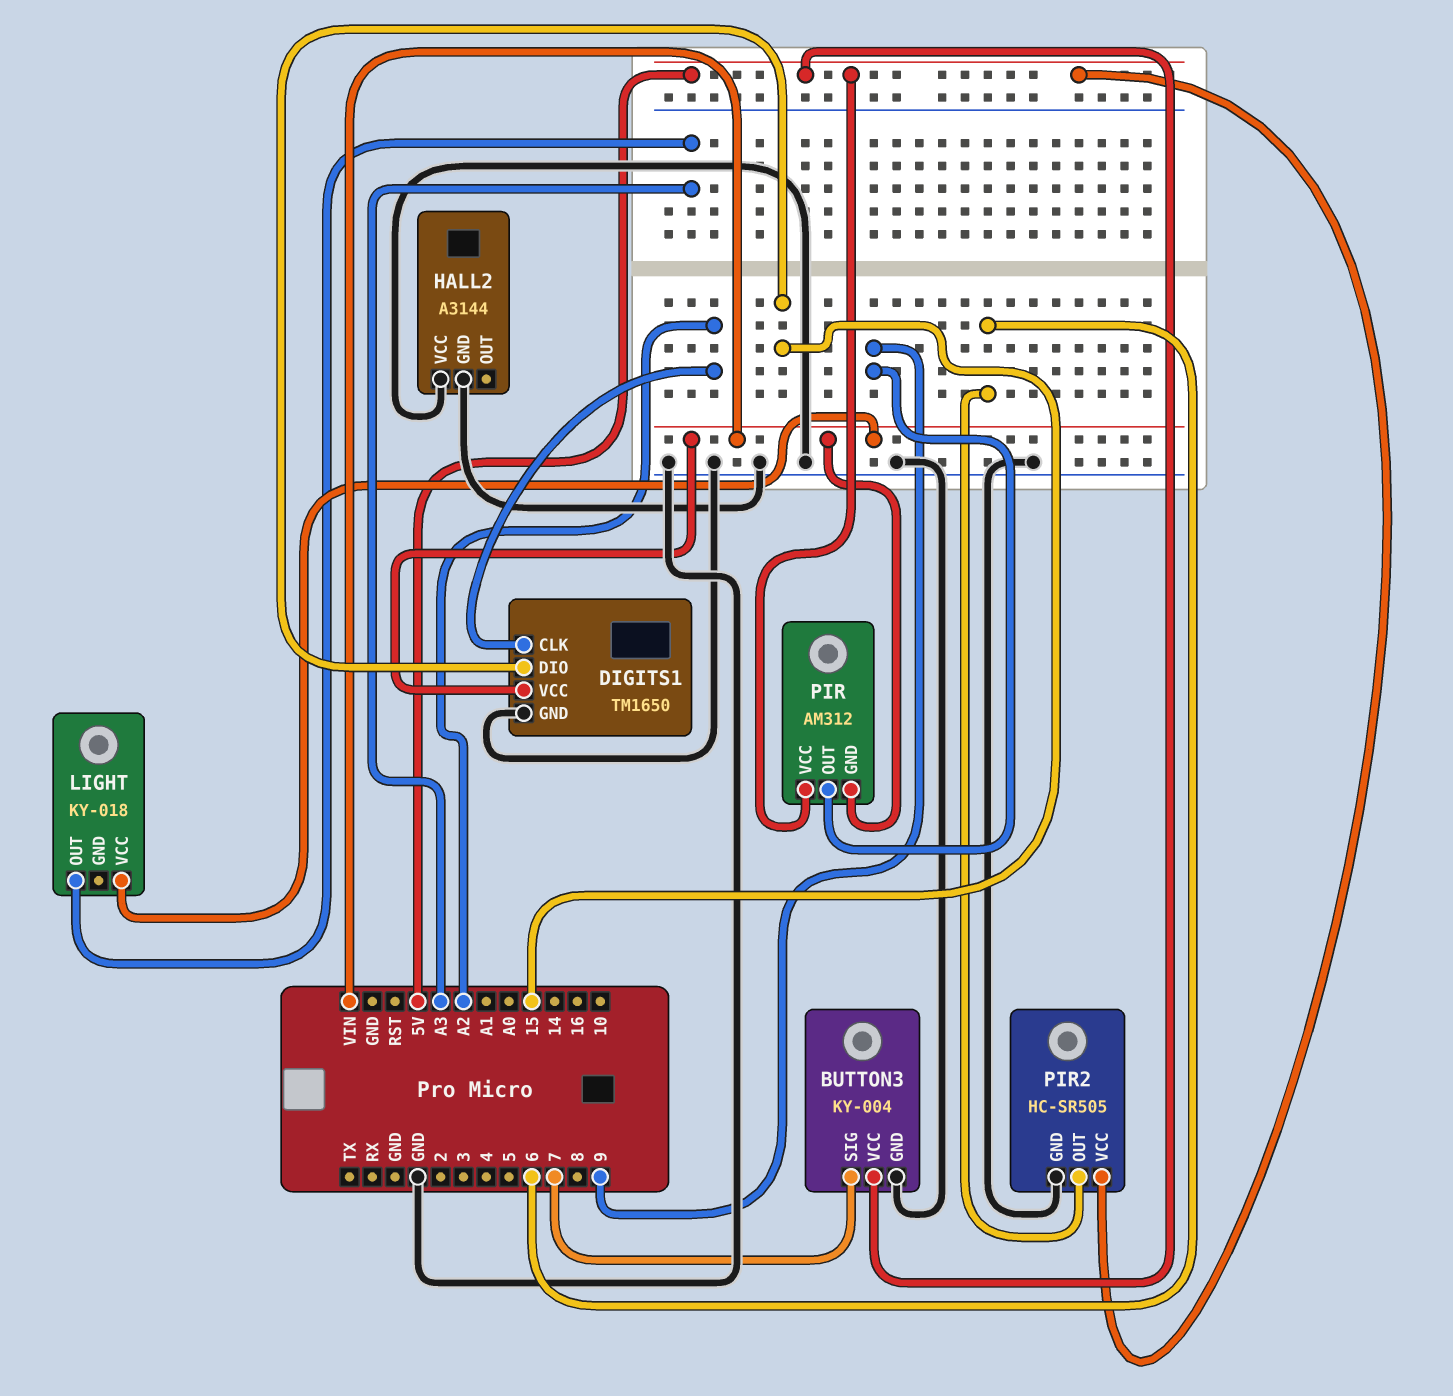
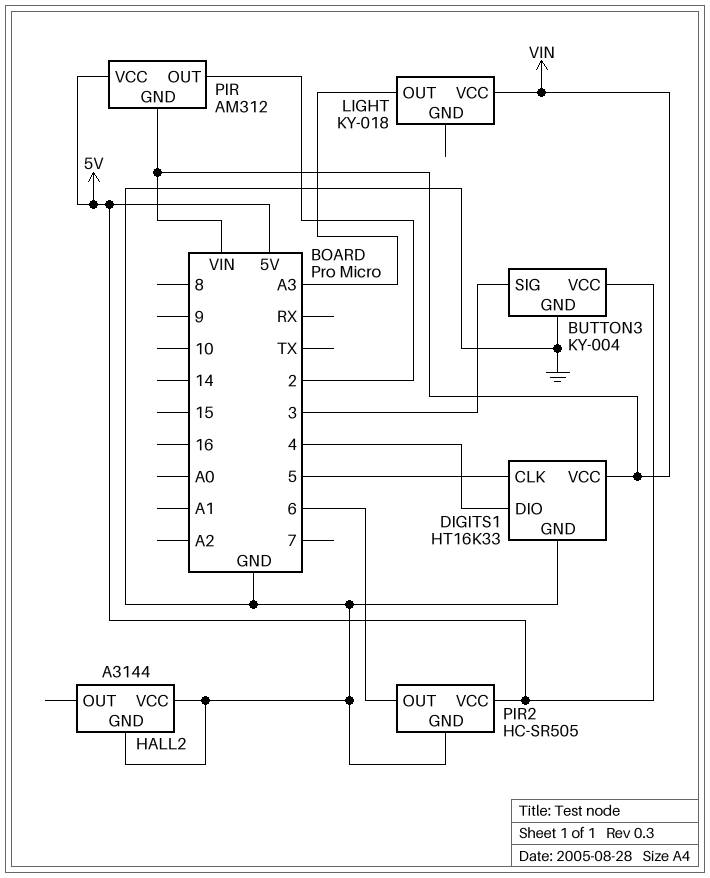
BUTTON3 pin SIG: 7 -> 3
DIGITS1: TM1650 -> HT16K33
DIGITS1 pin CLK: A2 -> 5
DIGITS1 pin DIO: 15 -> 4
PIR pin OUT: 9 -> 2

